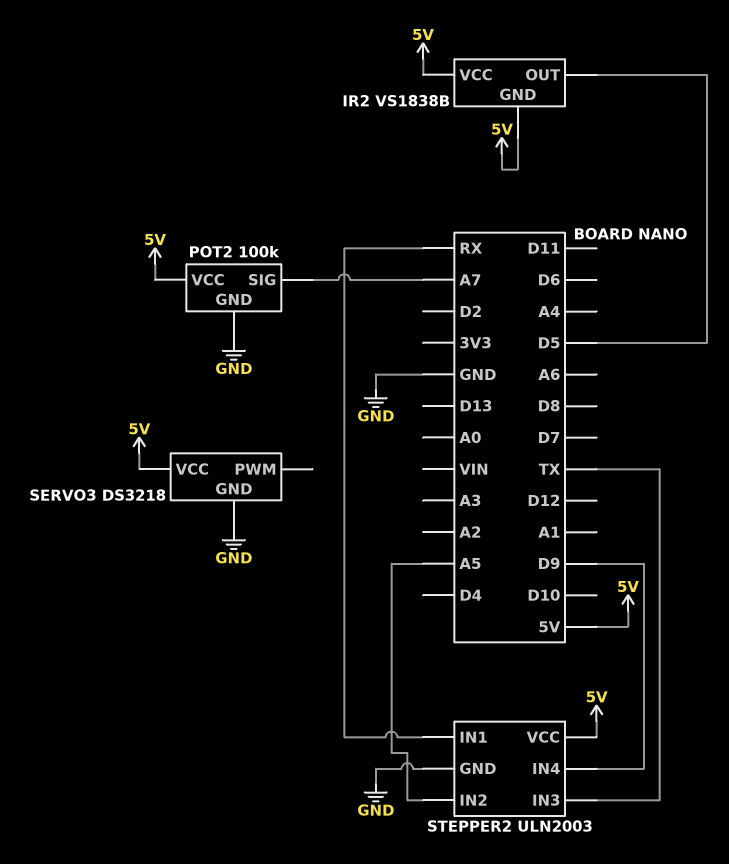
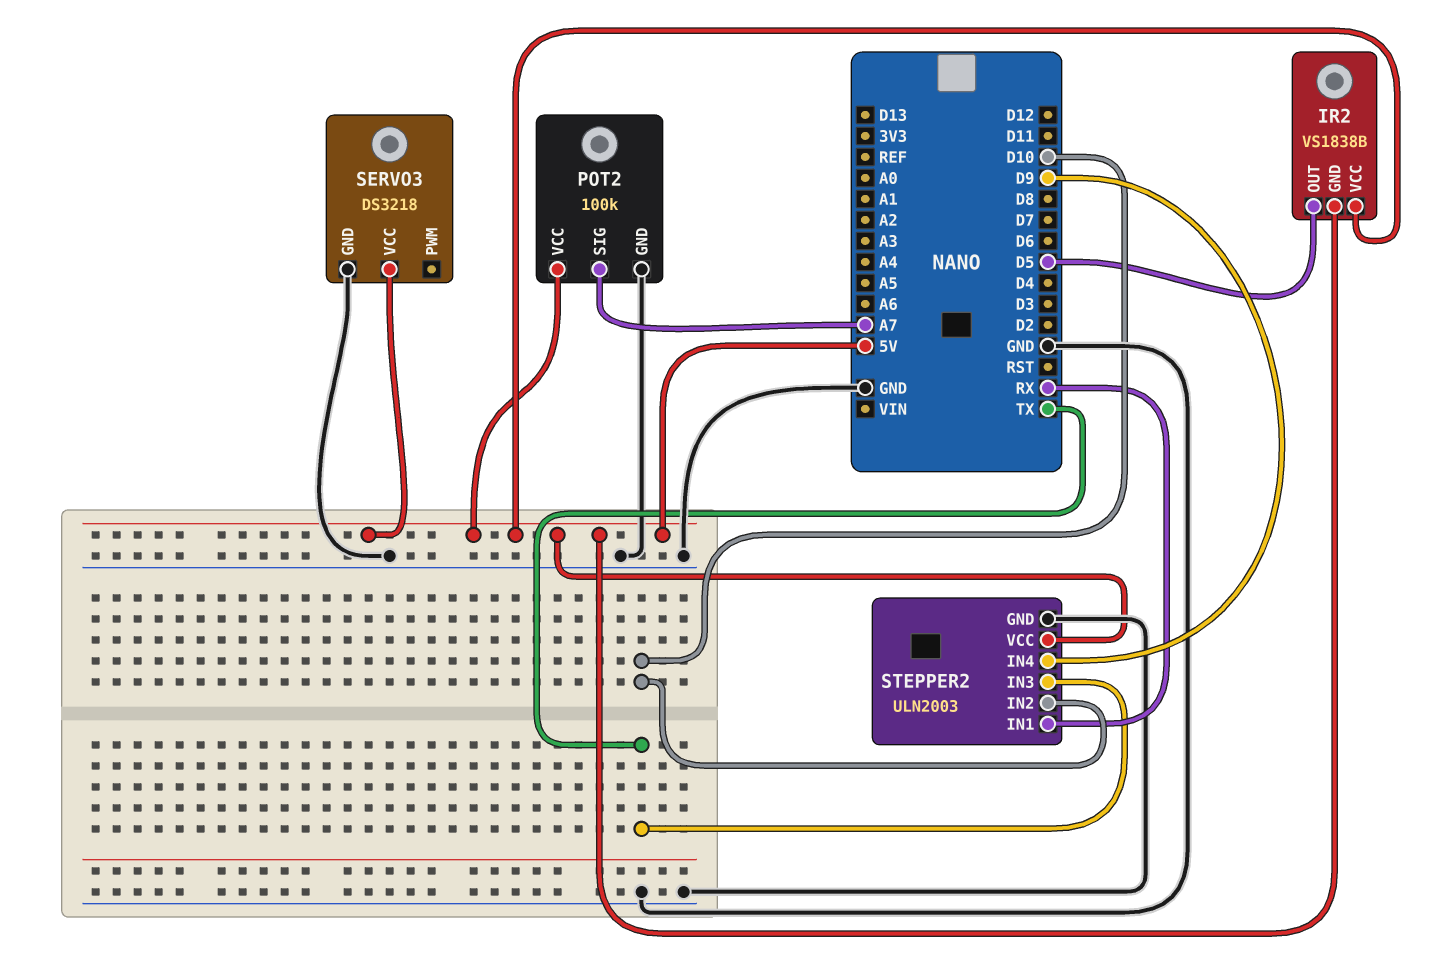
STEPPER2 pin IN2: A5 -> D10

